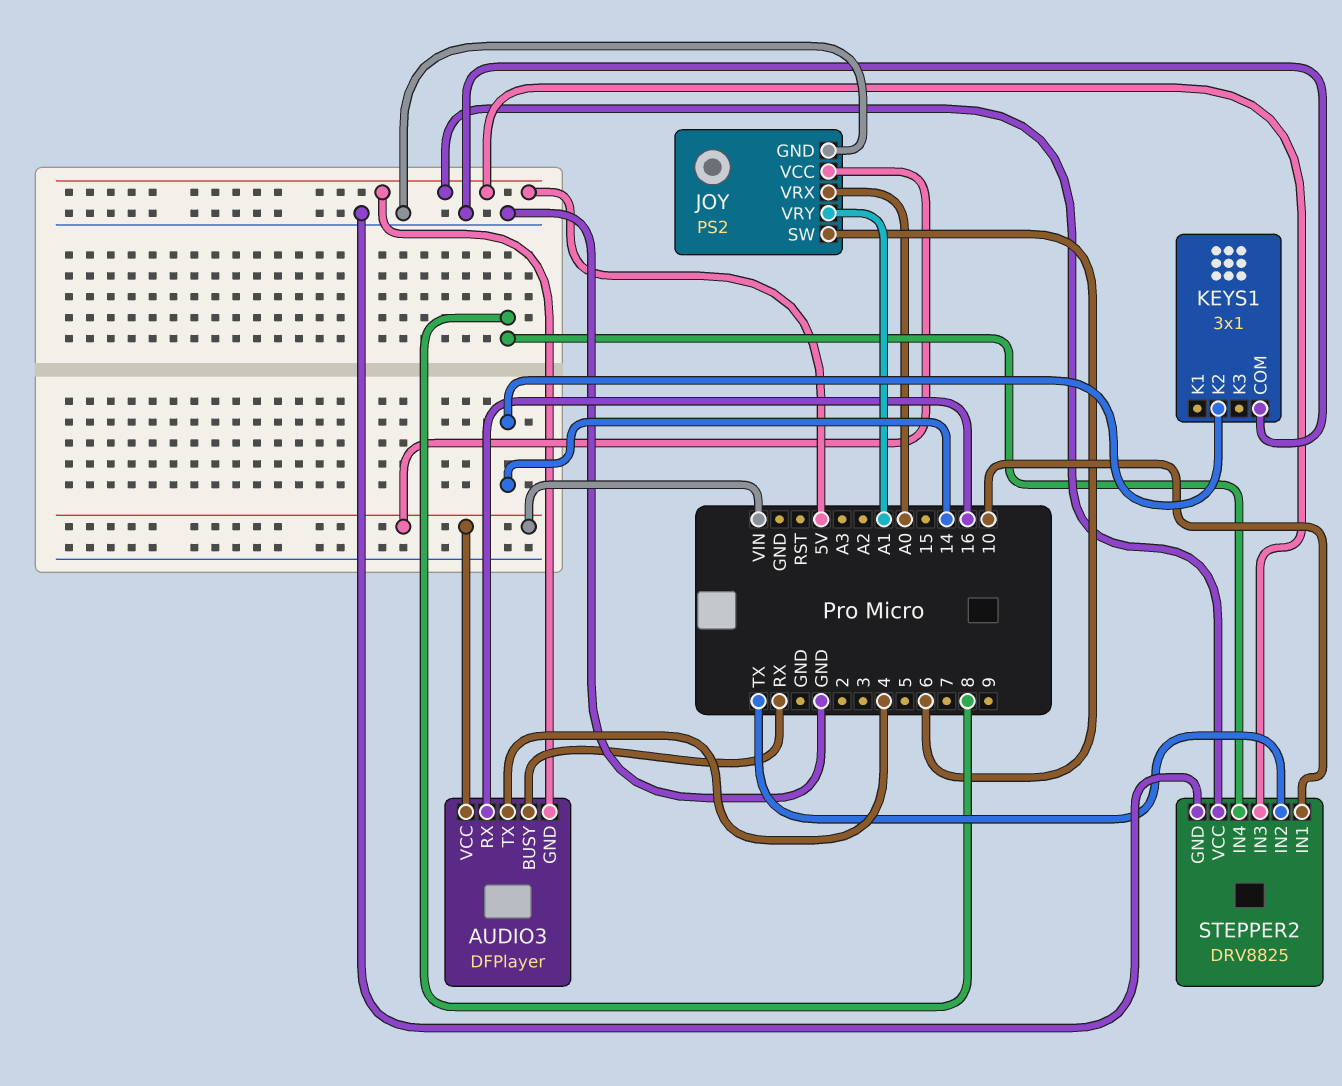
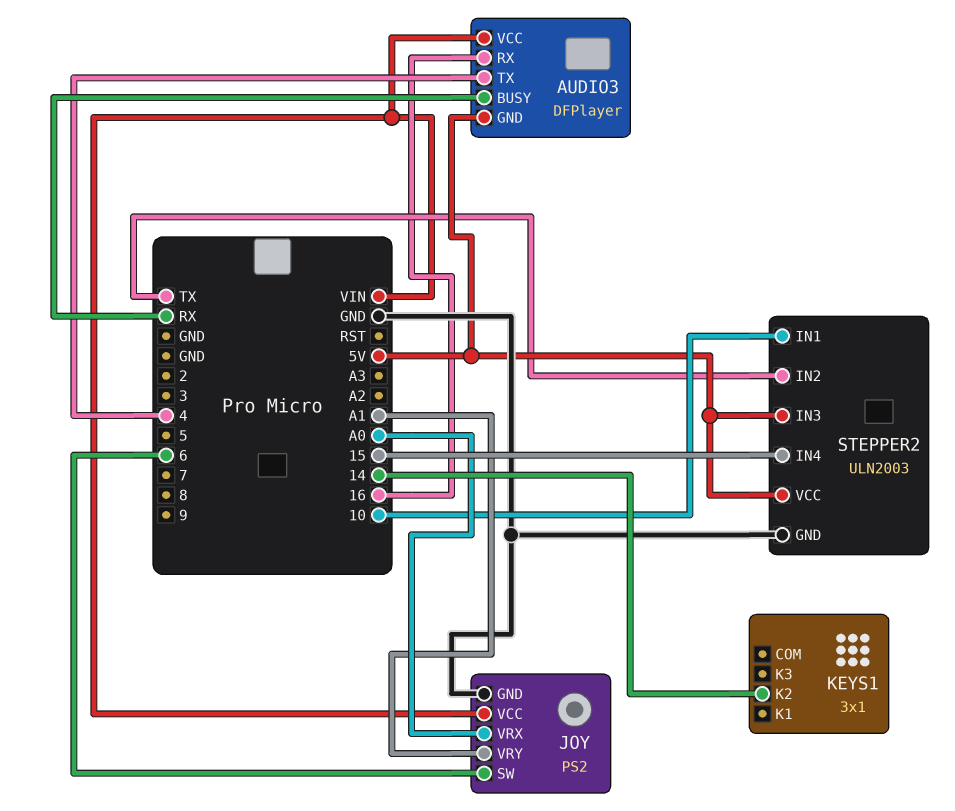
KEYS1 pin COM: GND -> none
STEPPER2: DRV8825 -> ULN2003
STEPPER2 pin IN4: 8 -> 15

